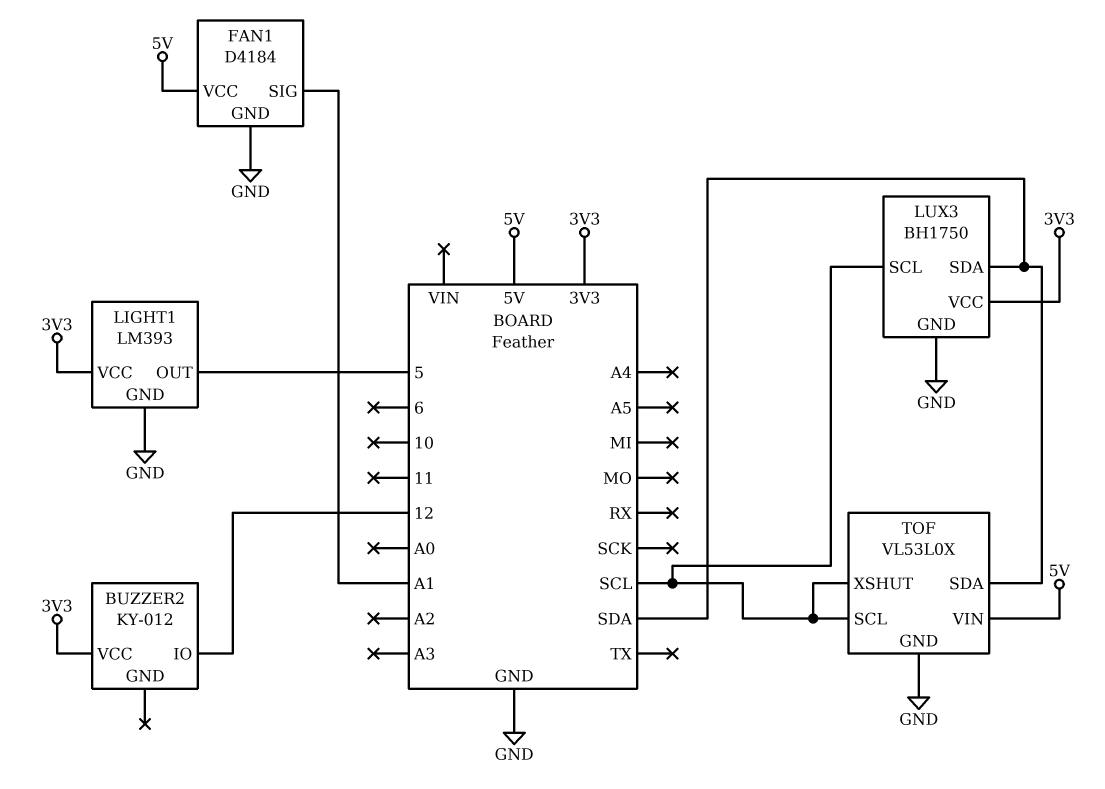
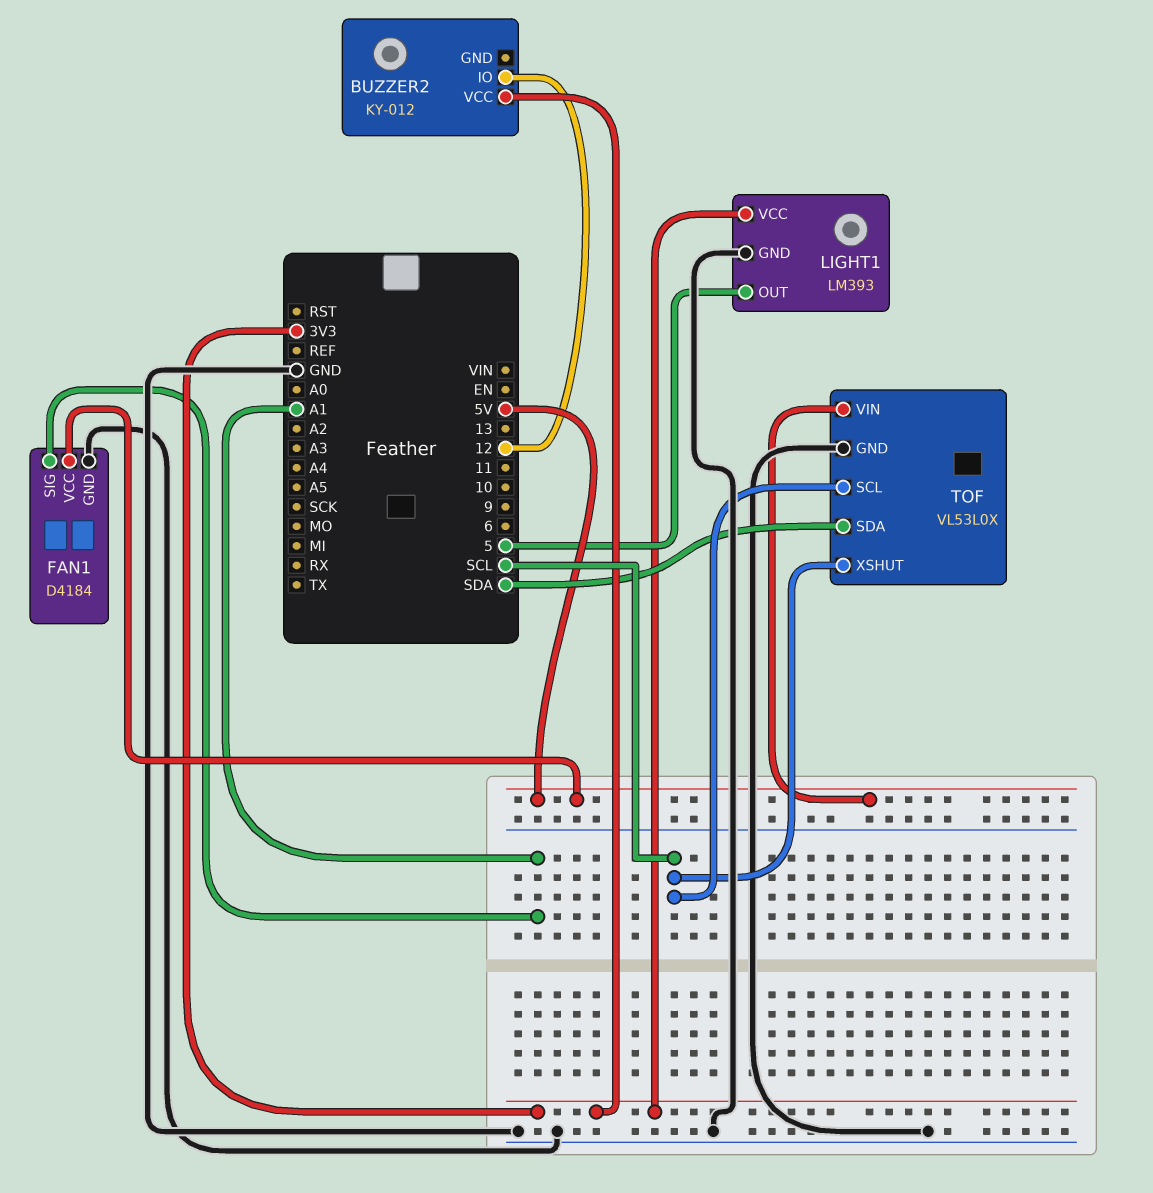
LUX3: BH1750 -> none
LUX3 pin GND: GND -> none
LUX3 pin SCL: SCL -> none
LUX3 pin SDA: SDA -> none
LUX3 pin VCC: 3V3 -> none

